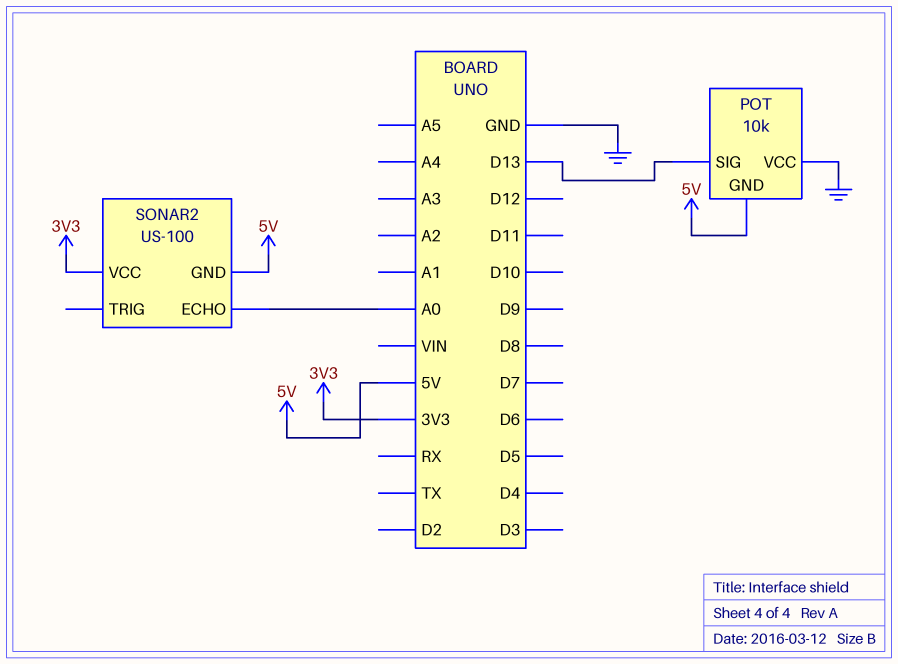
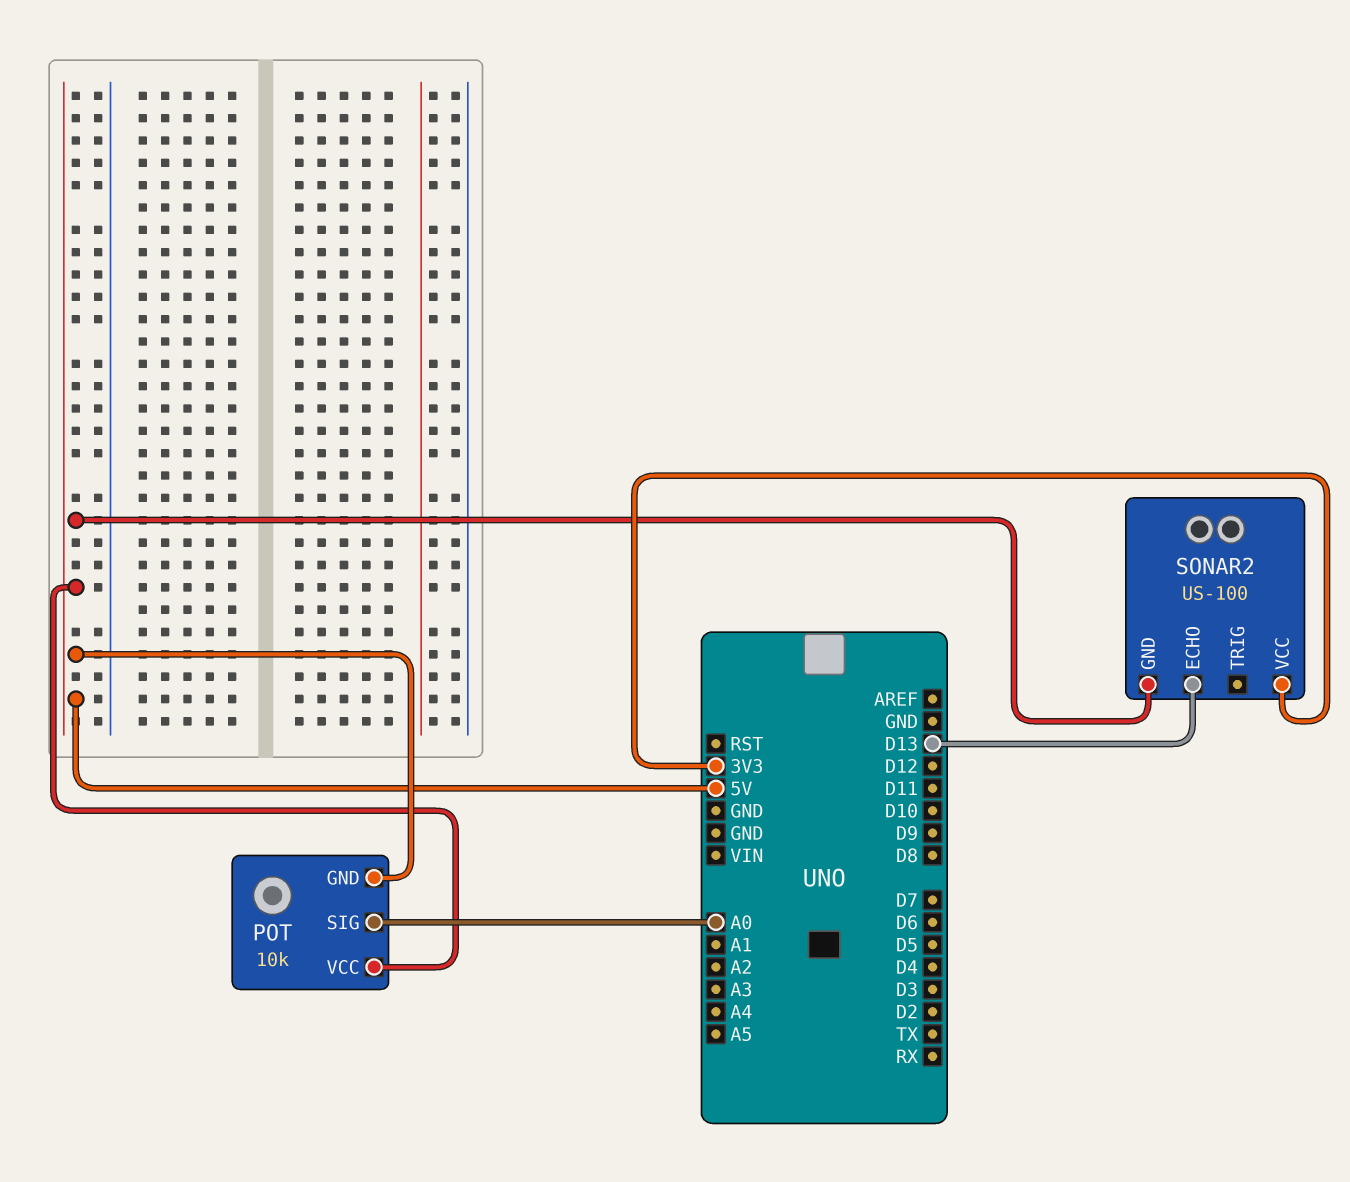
POT pin SIG: D13 -> A0
POT pin VCC: GND -> 5V
SONAR2 pin ECHO: A0 -> D13

